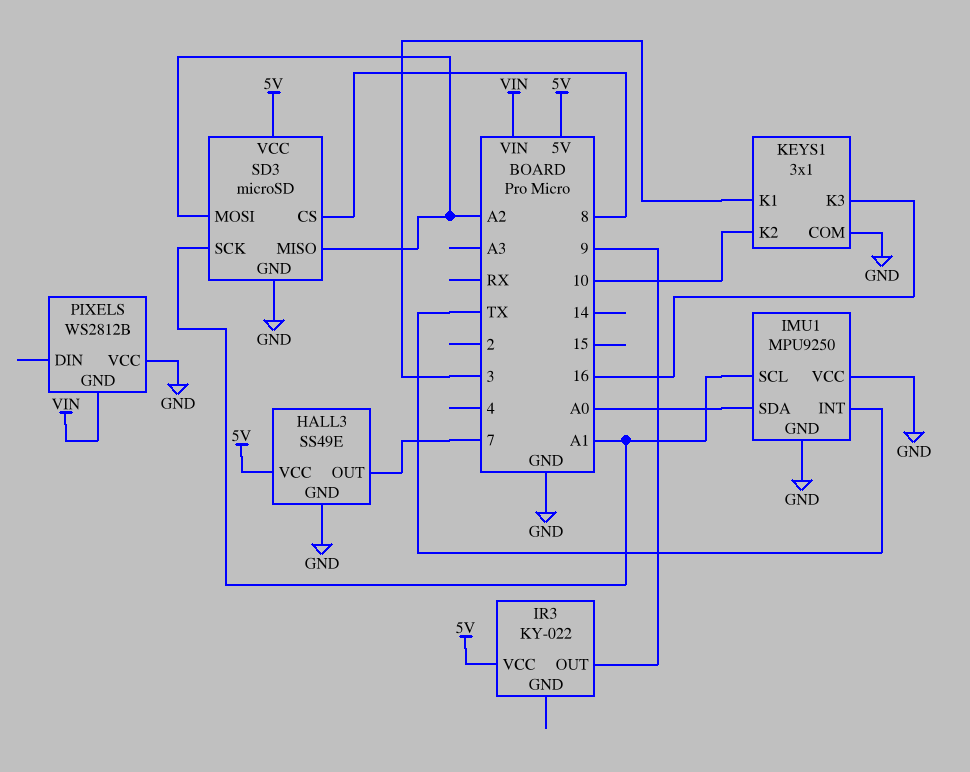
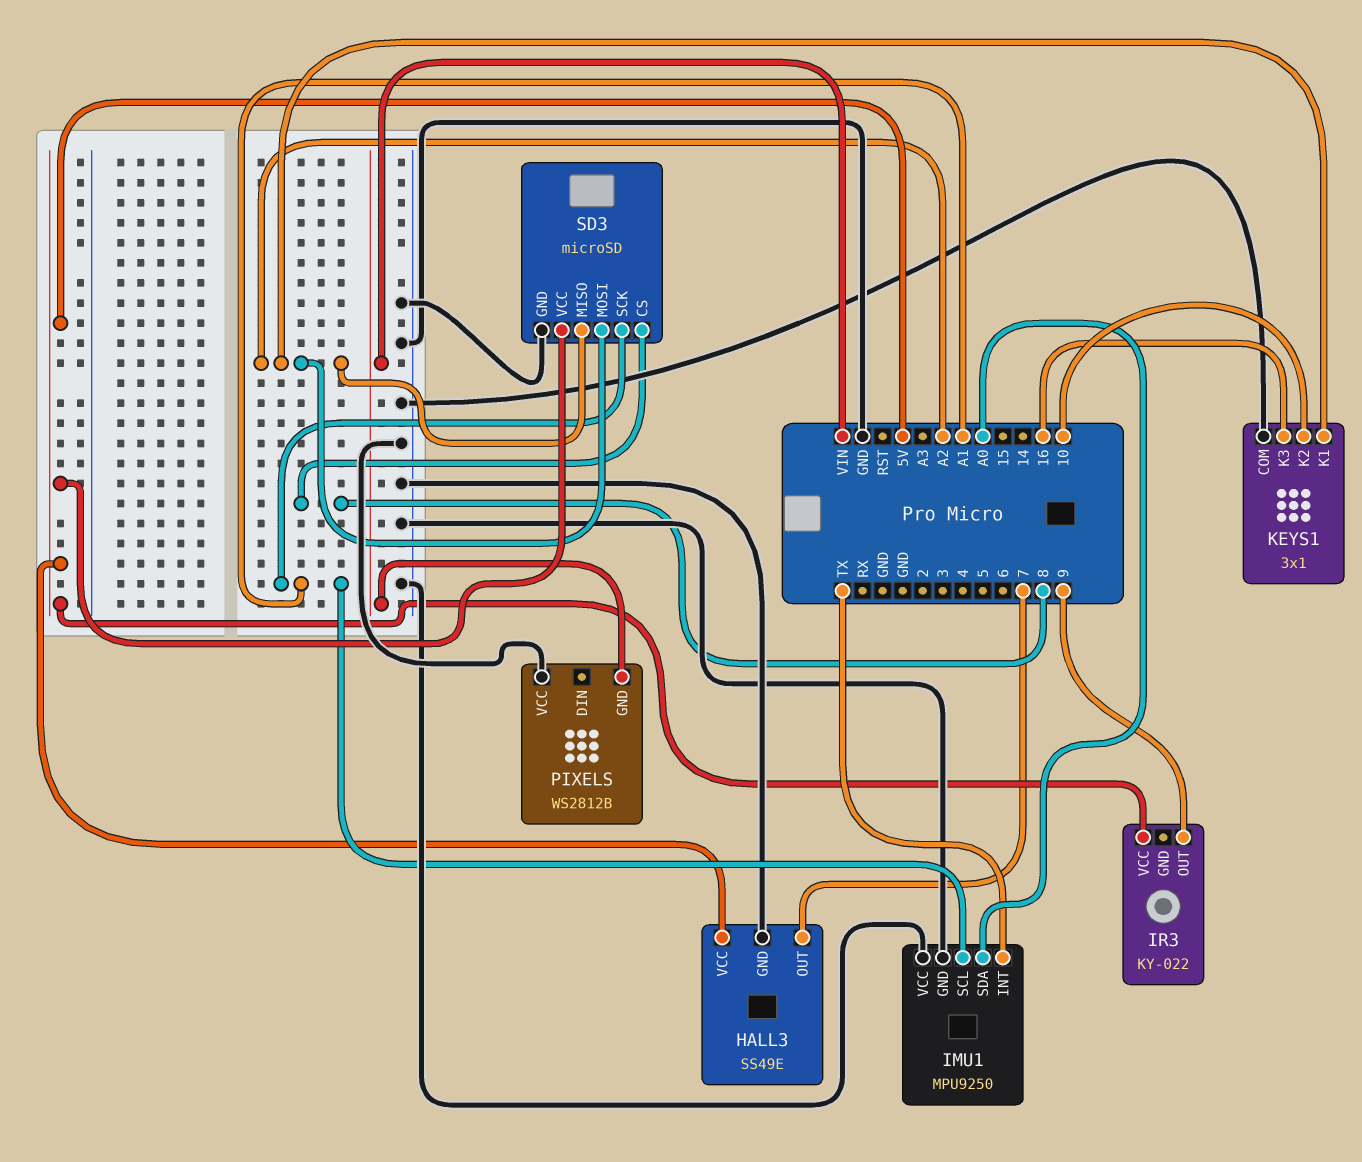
KEYS1 pin K1: 3 -> A2

